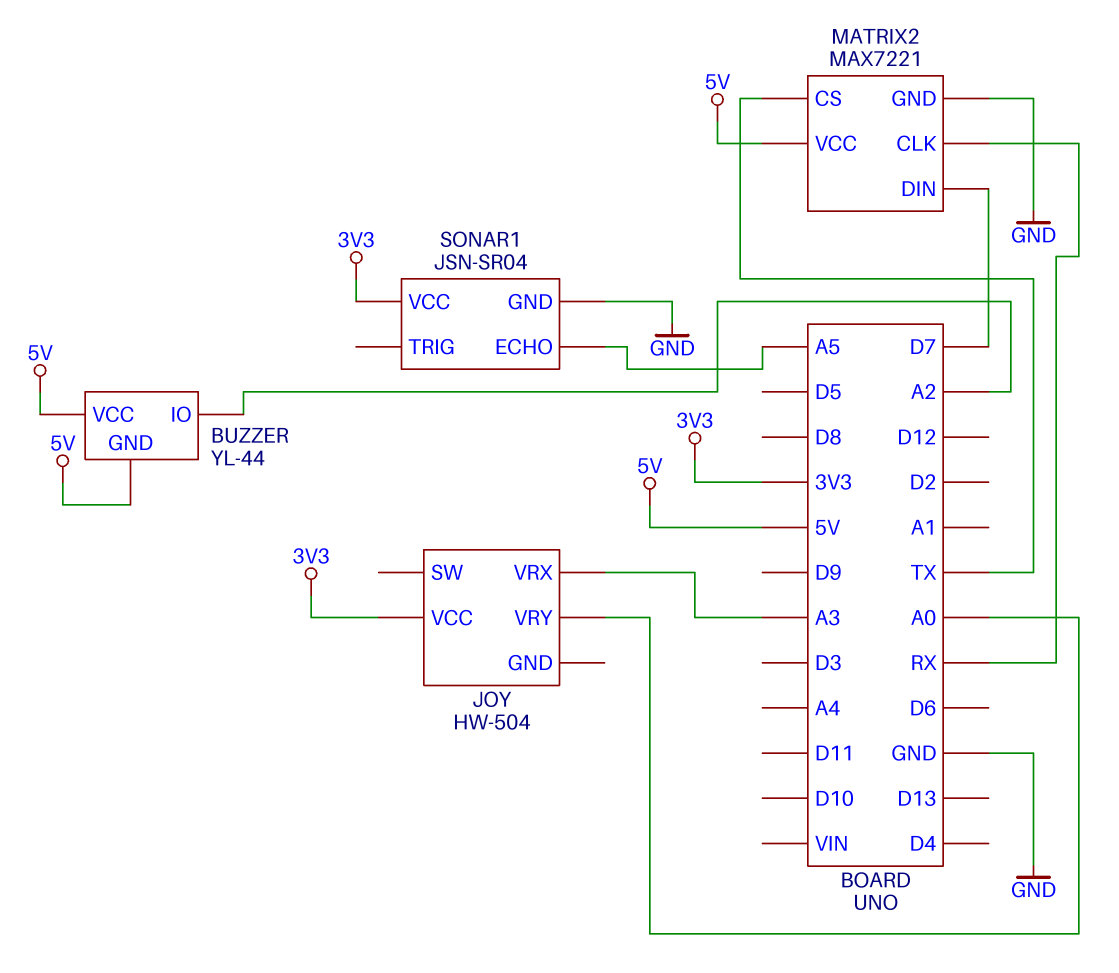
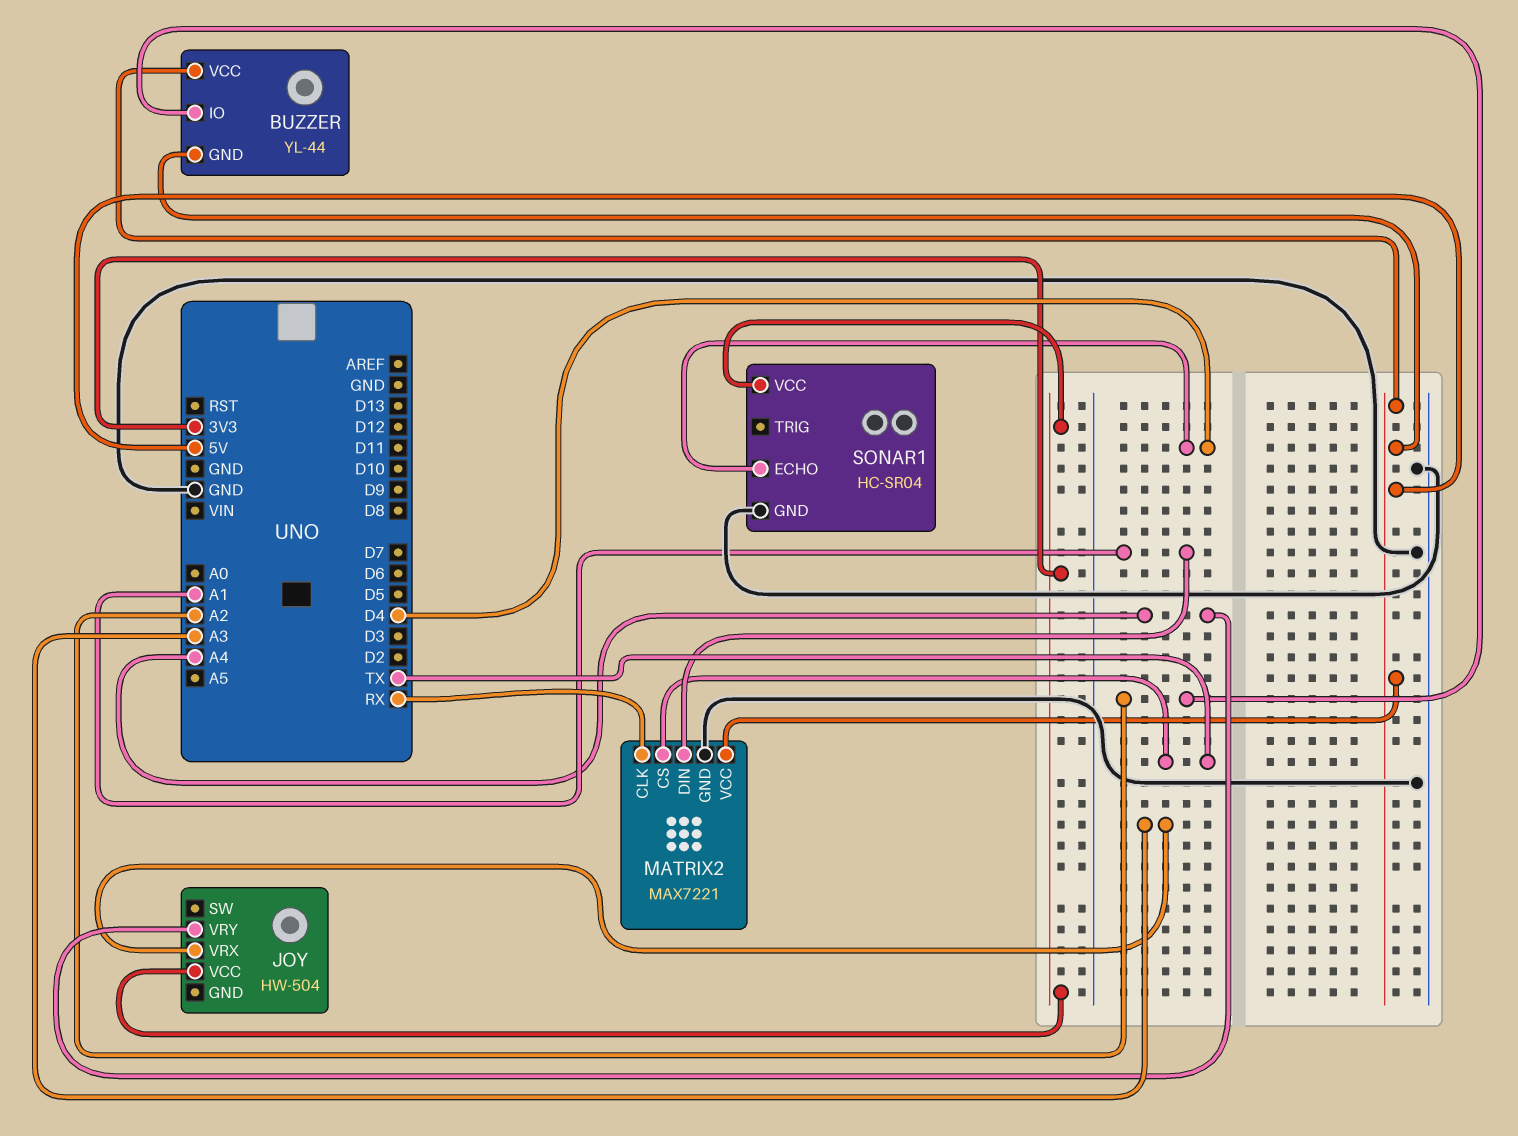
JOY pin VRY: A0 -> A4
MATRIX2 pin DIN: D7 -> A1
SONAR1: JSN-SR04 -> HC-SR04
SONAR1 pin ECHO: A5 -> D4

